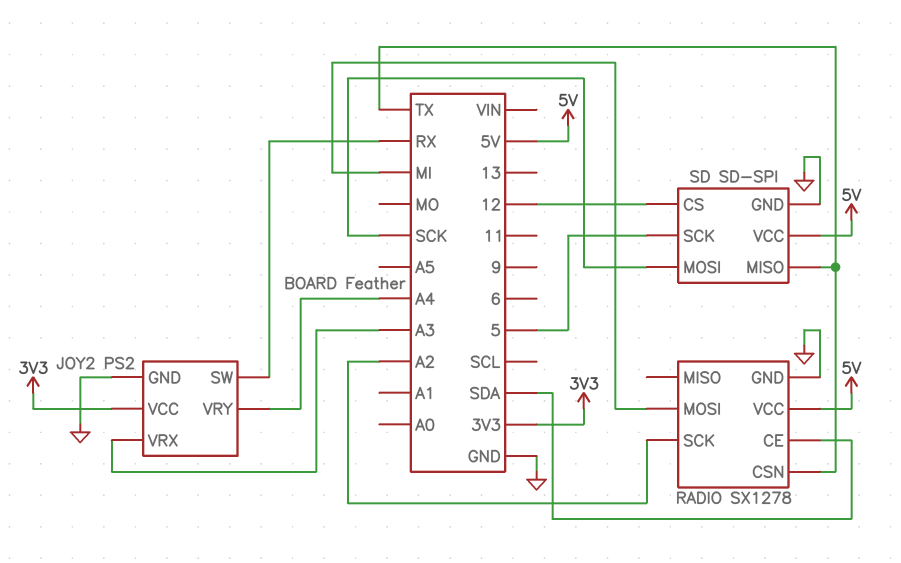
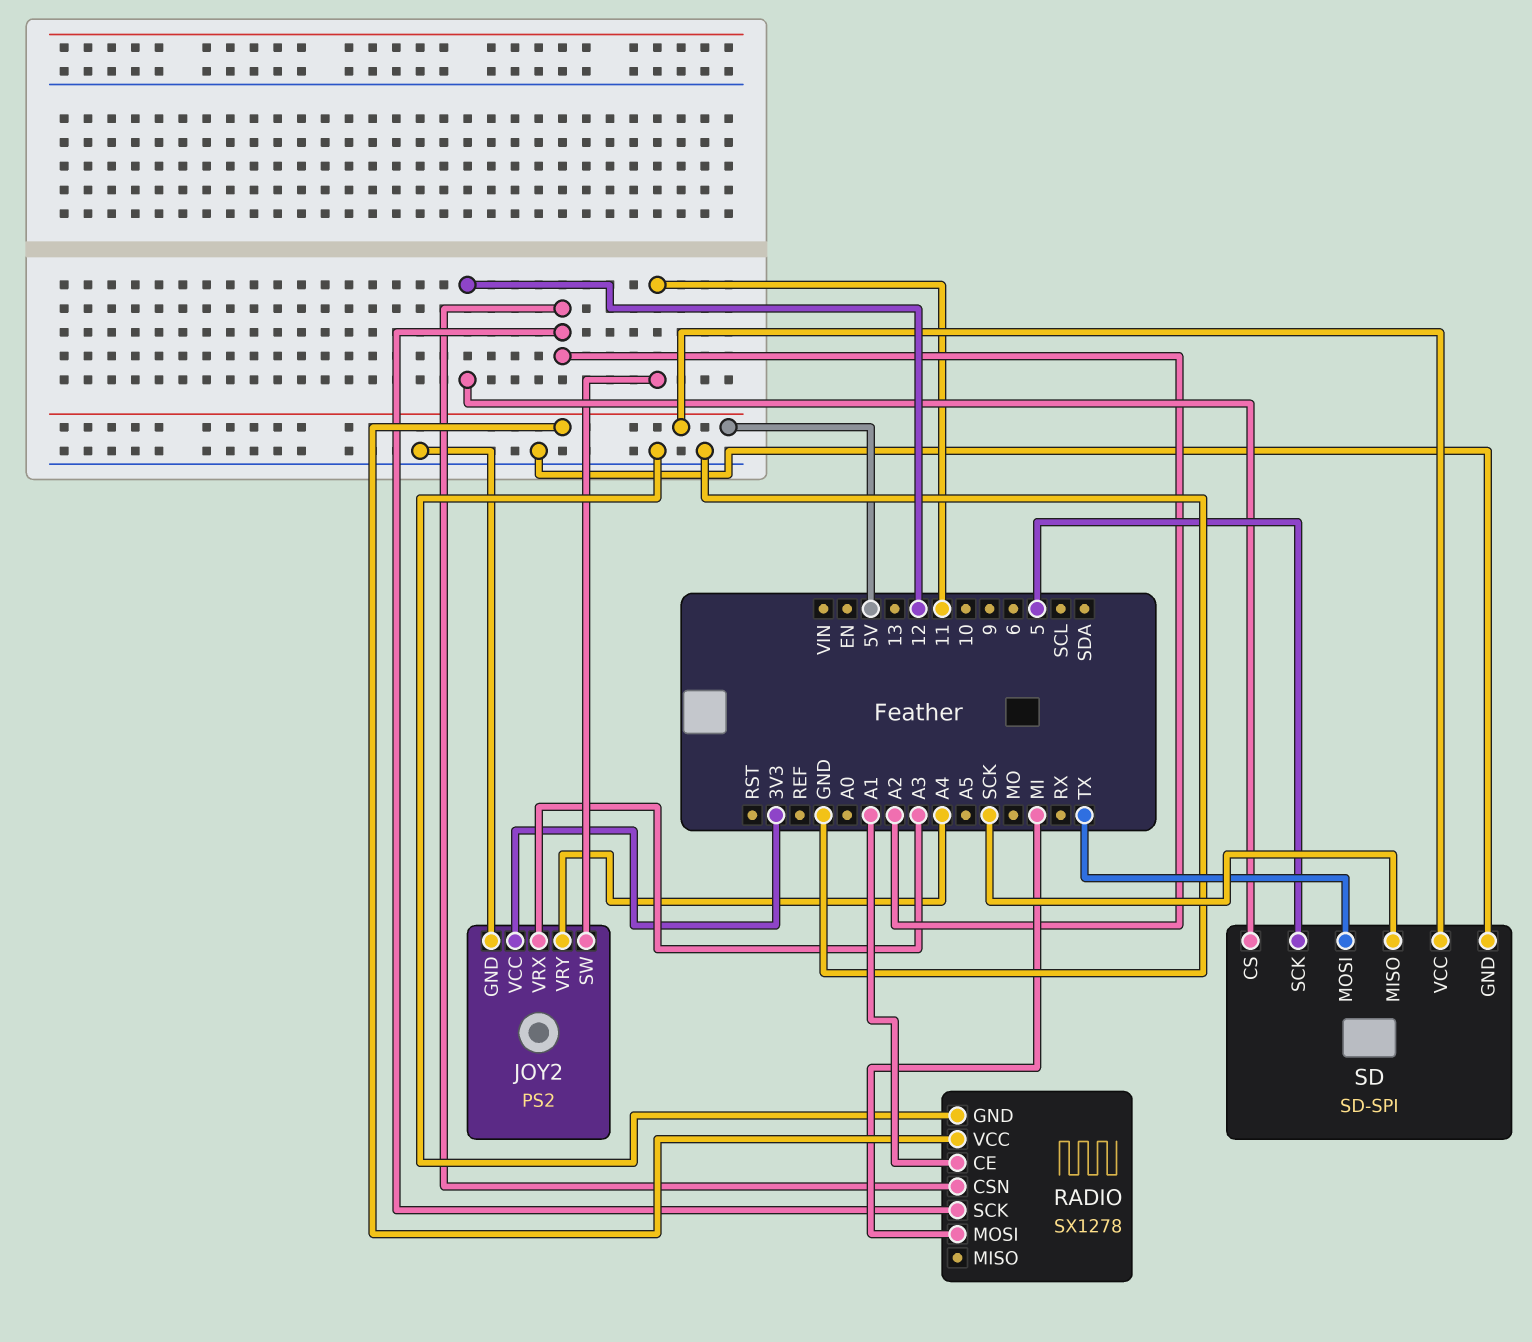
JOY2 pin SW: RX -> 11
RADIO pin CE: SDA -> A1
RADIO pin CSN: TX -> A2
SD pin MISO: TX -> SCK
SD pin MOSI: SCK -> TX

